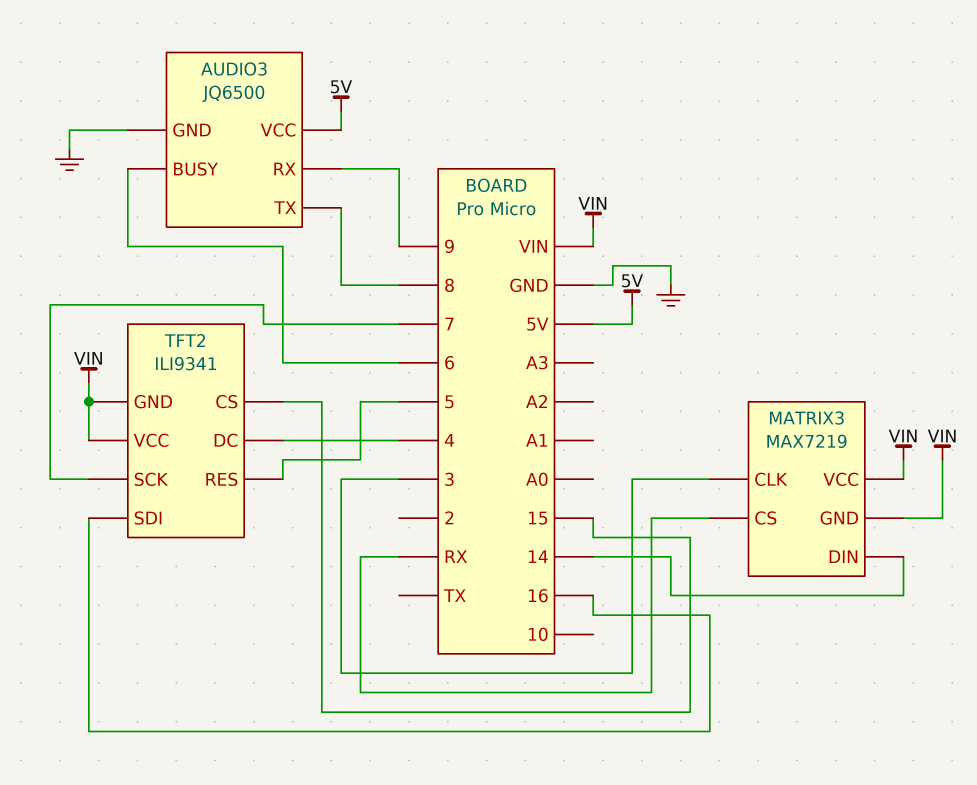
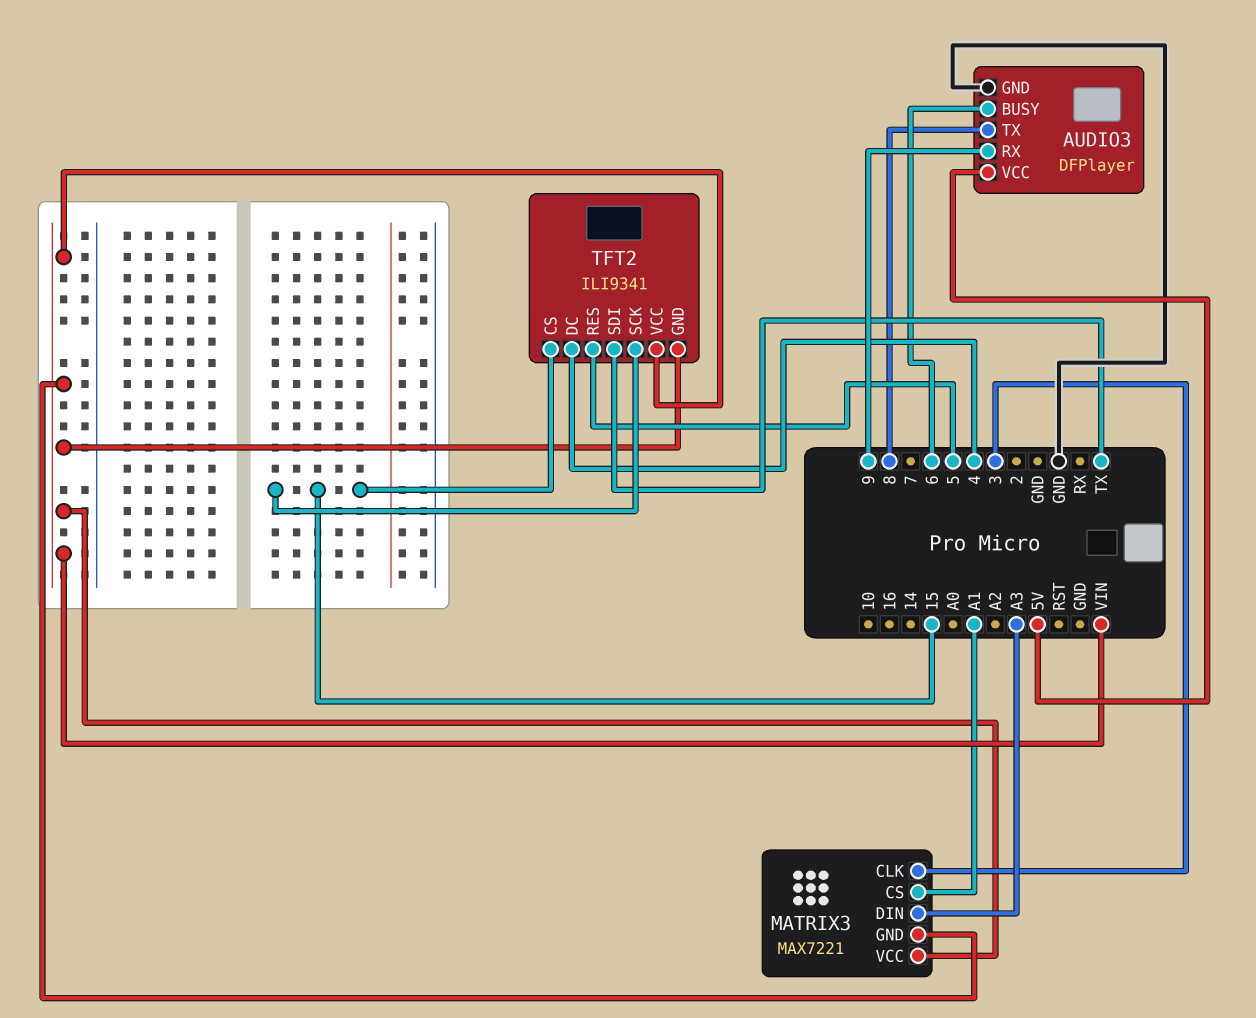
AUDIO3: JQ6500 -> DFPlayer
MATRIX3: MAX7219 -> MAX7221
MATRIX3 pin CS: RX -> A1
MATRIX3 pin DIN: 14 -> A3
TFT2 pin SCK: 7 -> 15
TFT2 pin SDI: 16 -> TX

